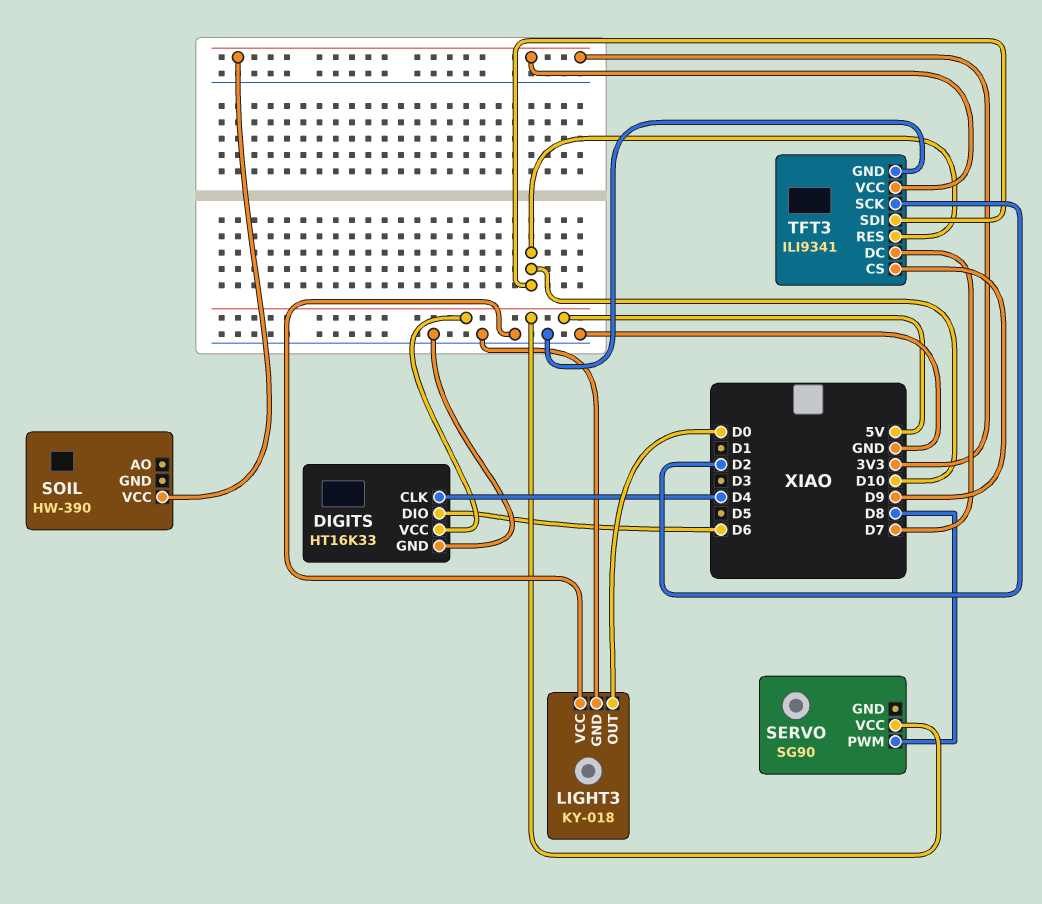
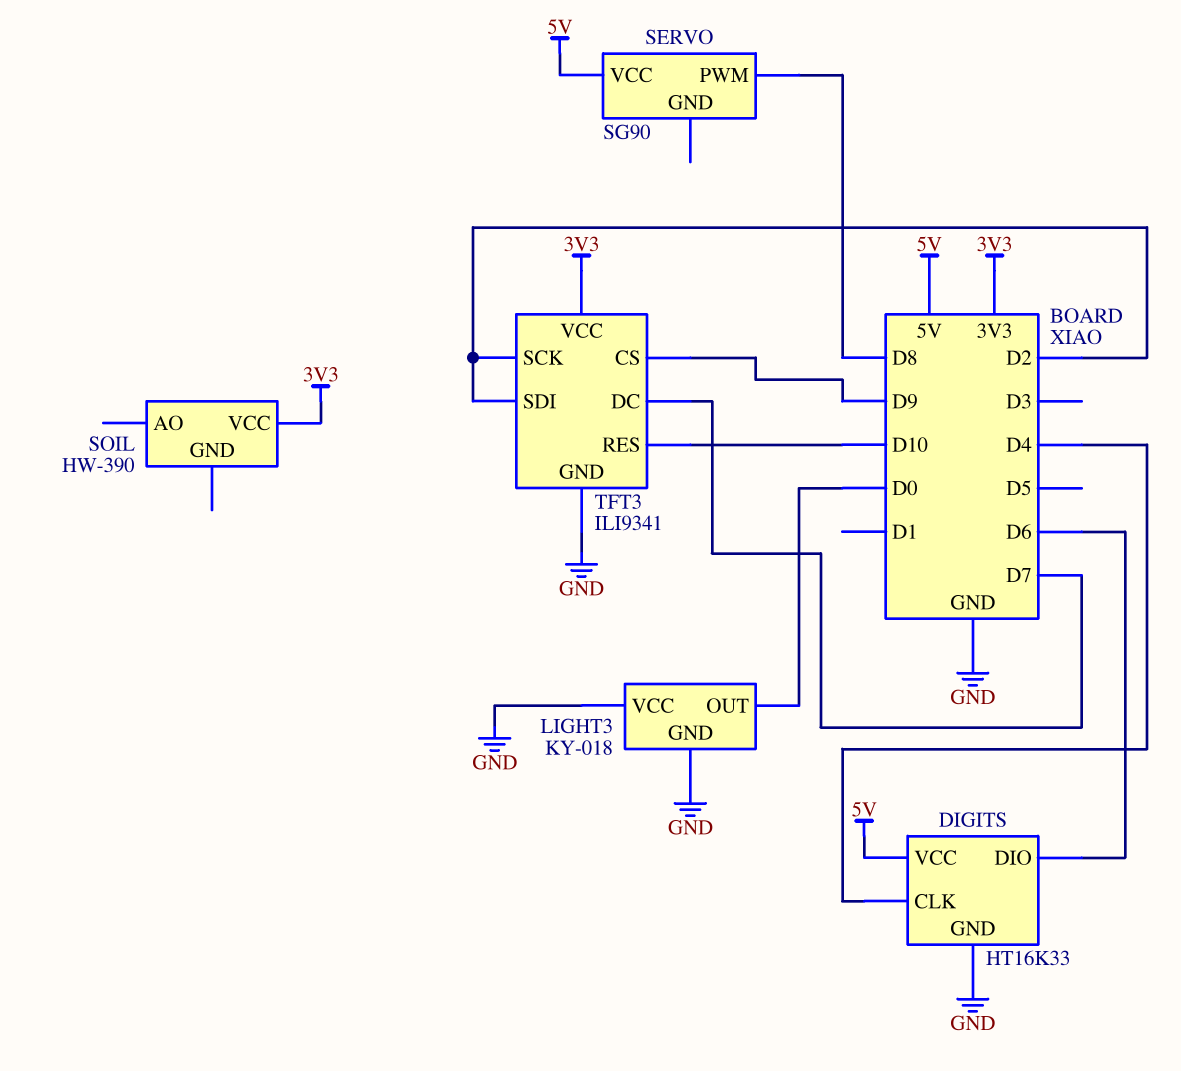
TFT3 pin SDI: D10 -> D2

